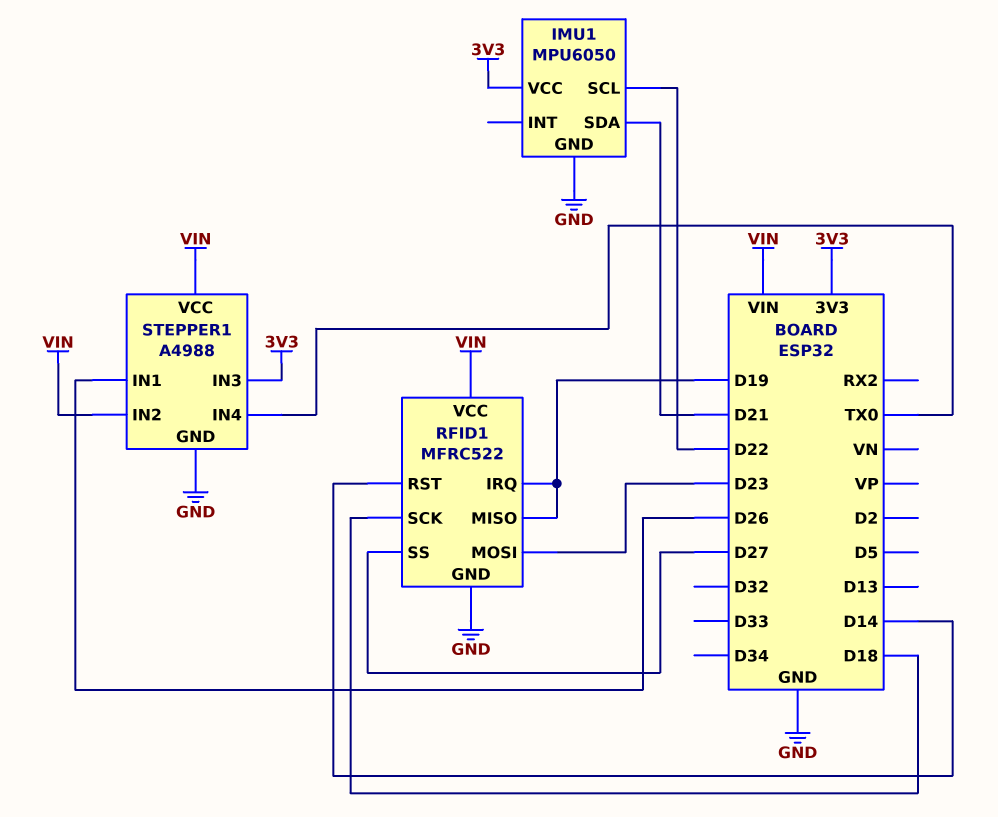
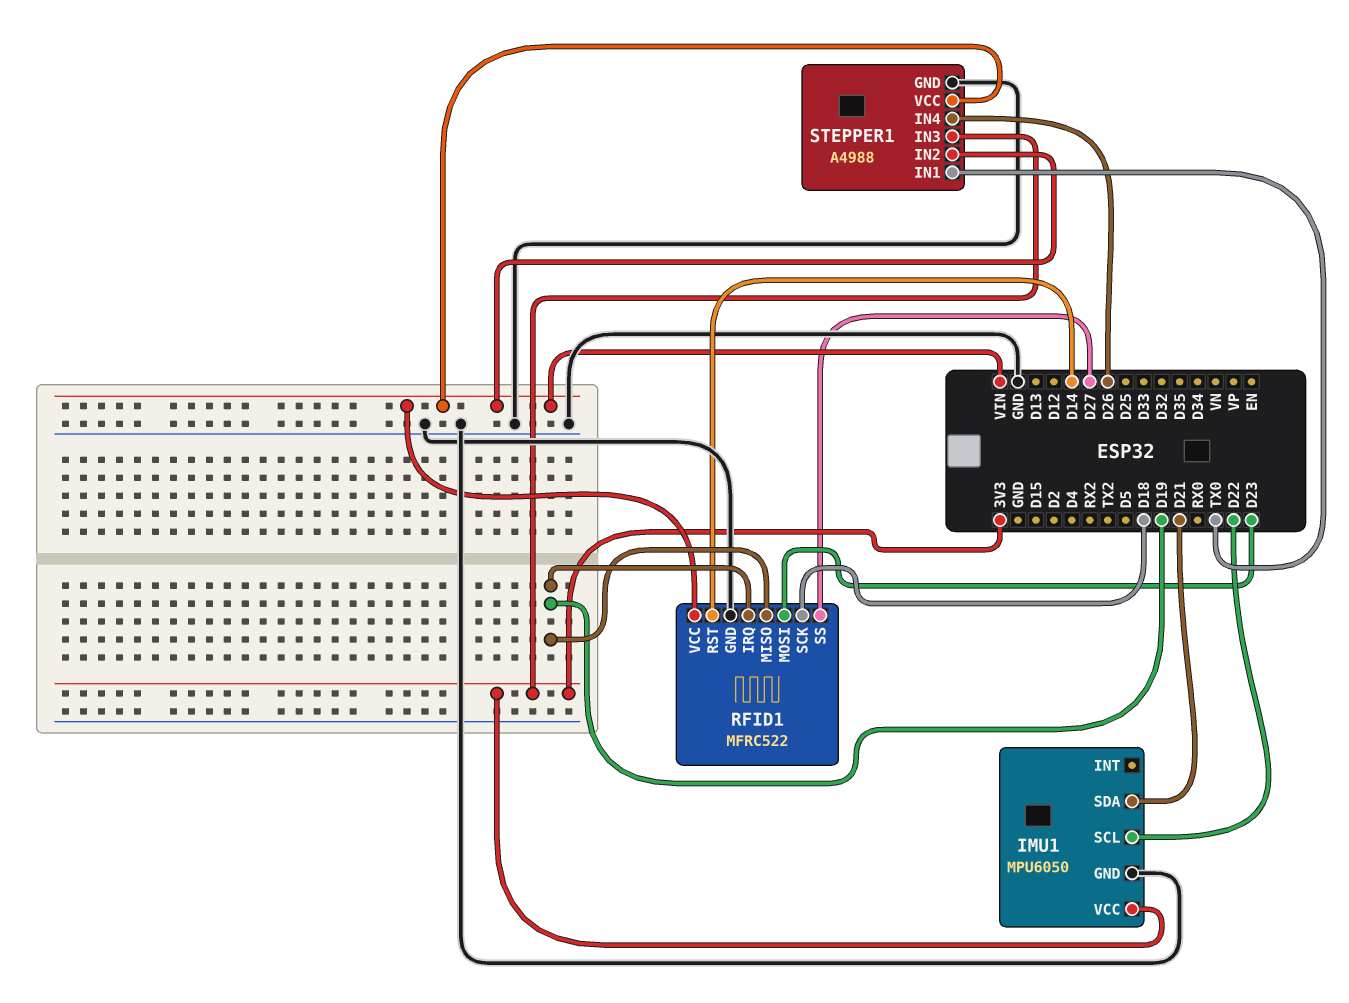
STEPPER1 pin IN1: D26 -> TX0
STEPPER1 pin IN4: TX0 -> D26

